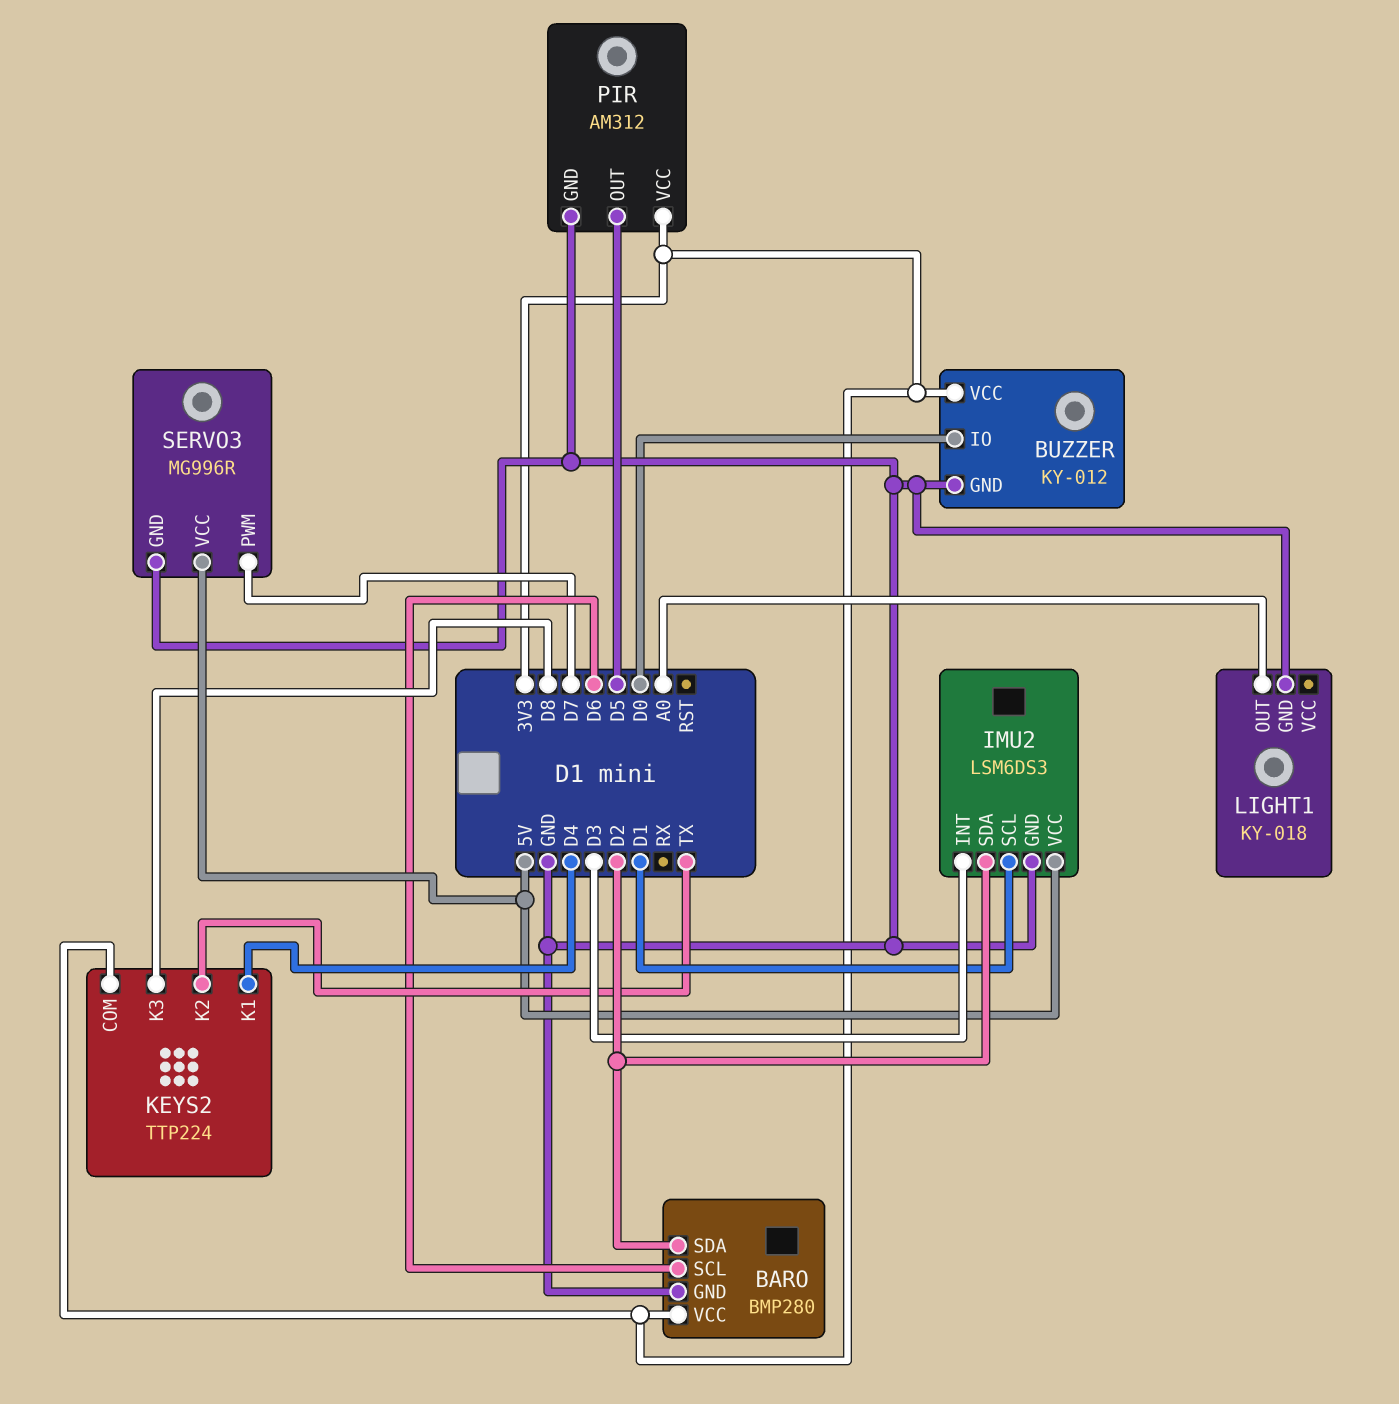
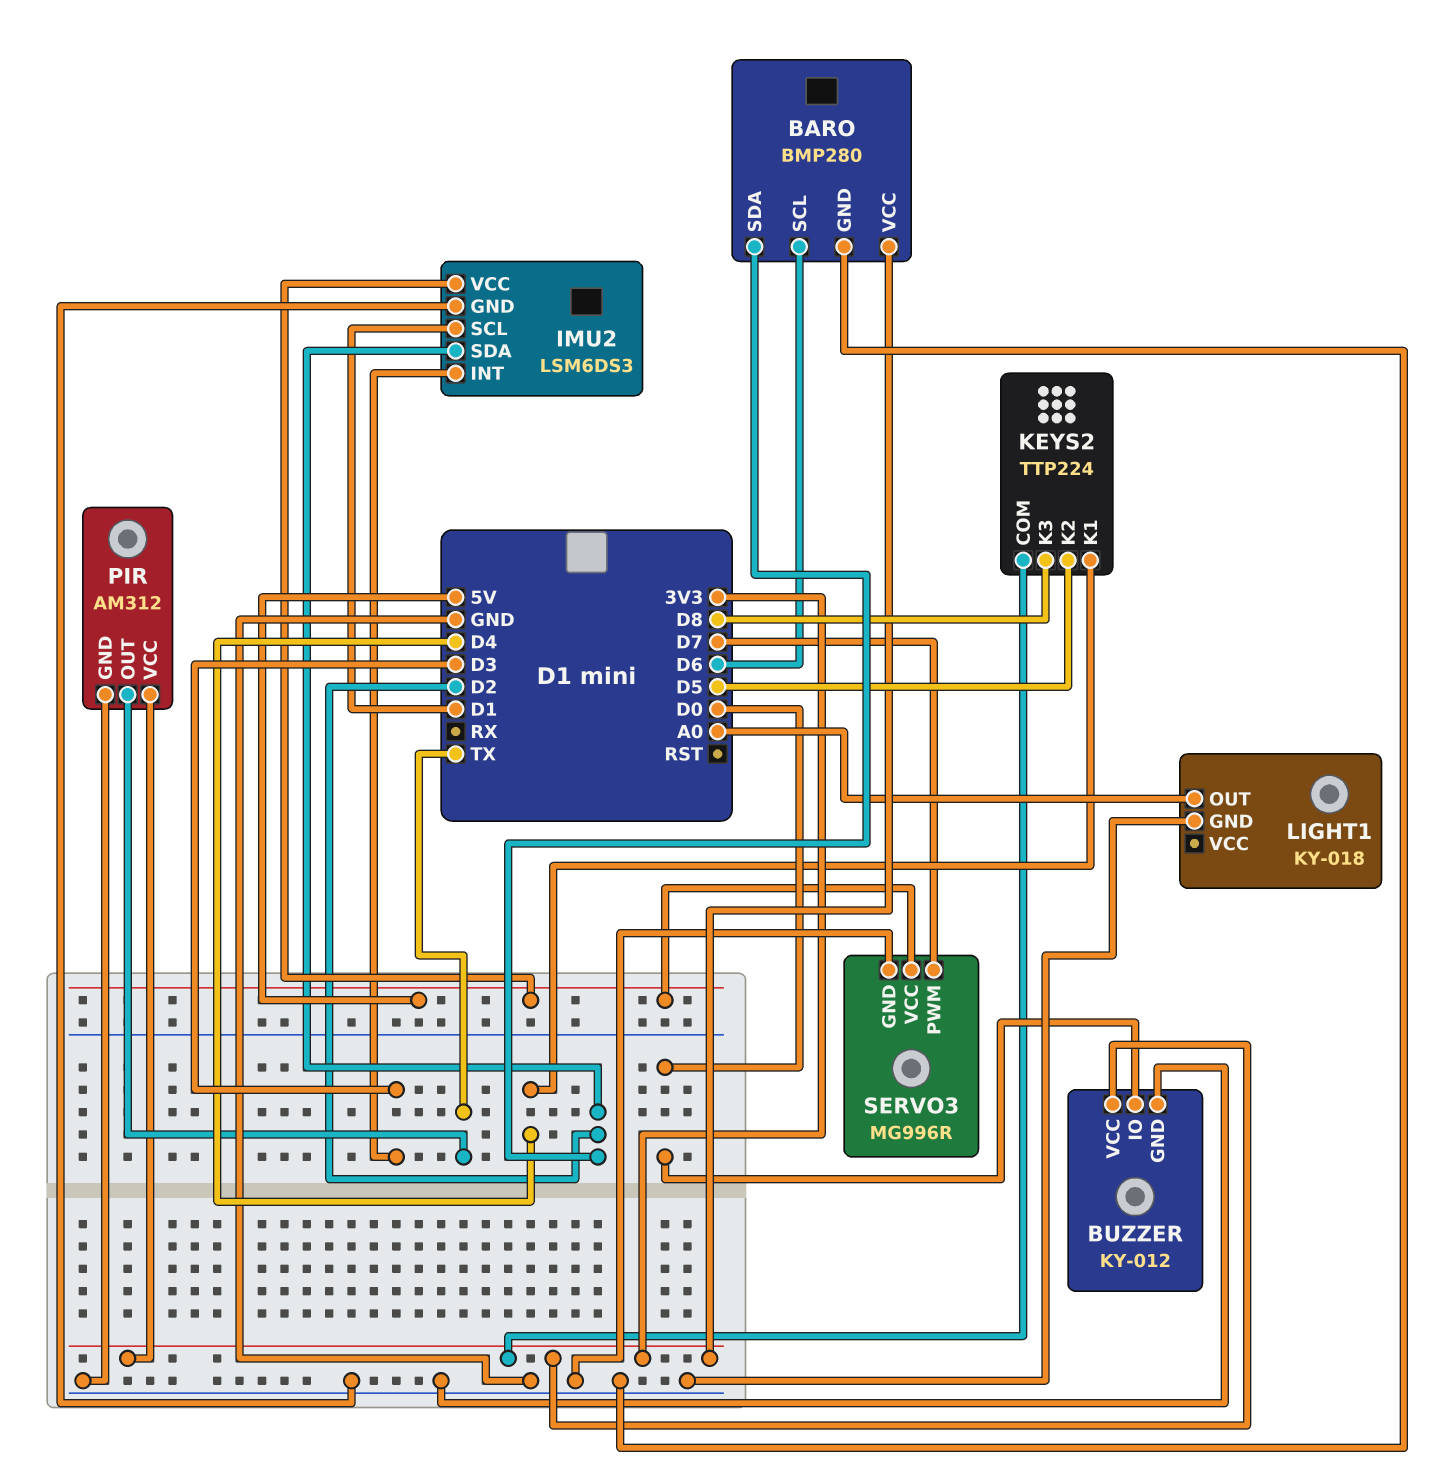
KEYS2 pin K2: TX -> D5
PIR pin OUT: D5 -> TX

